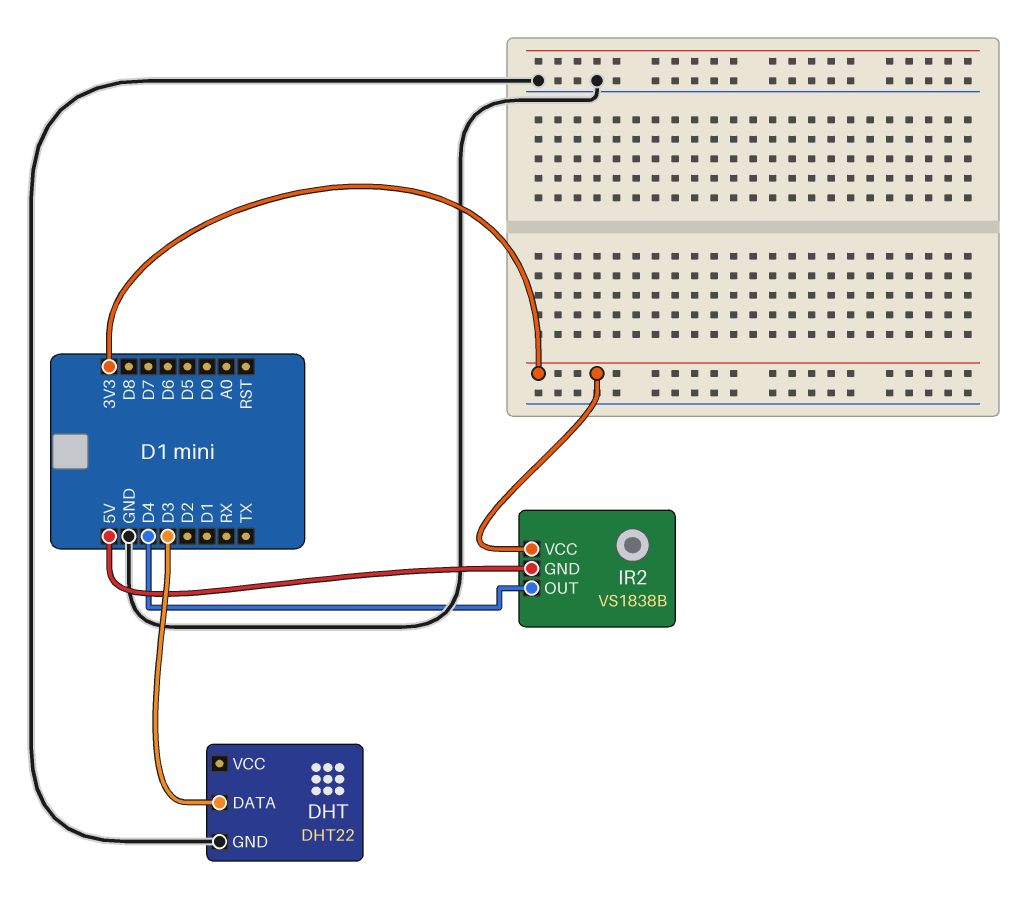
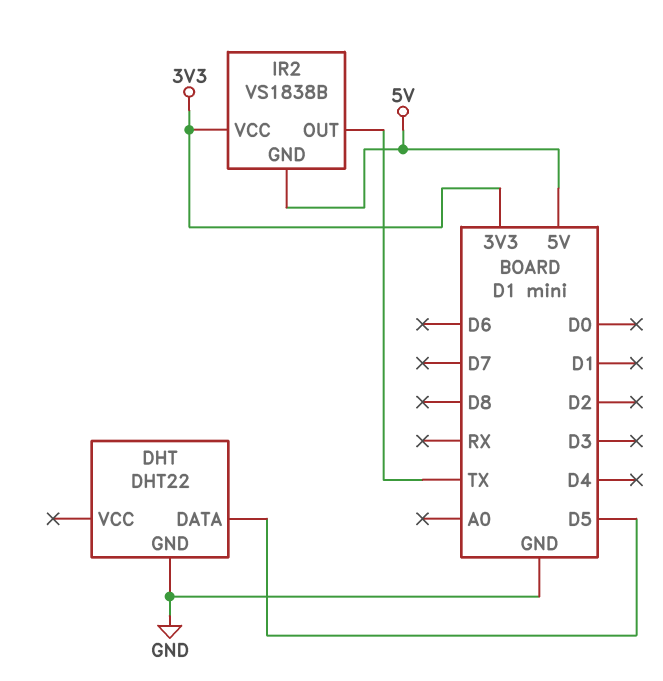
DHT pin DATA: D3 -> D5
IR2 pin OUT: D4 -> TX

